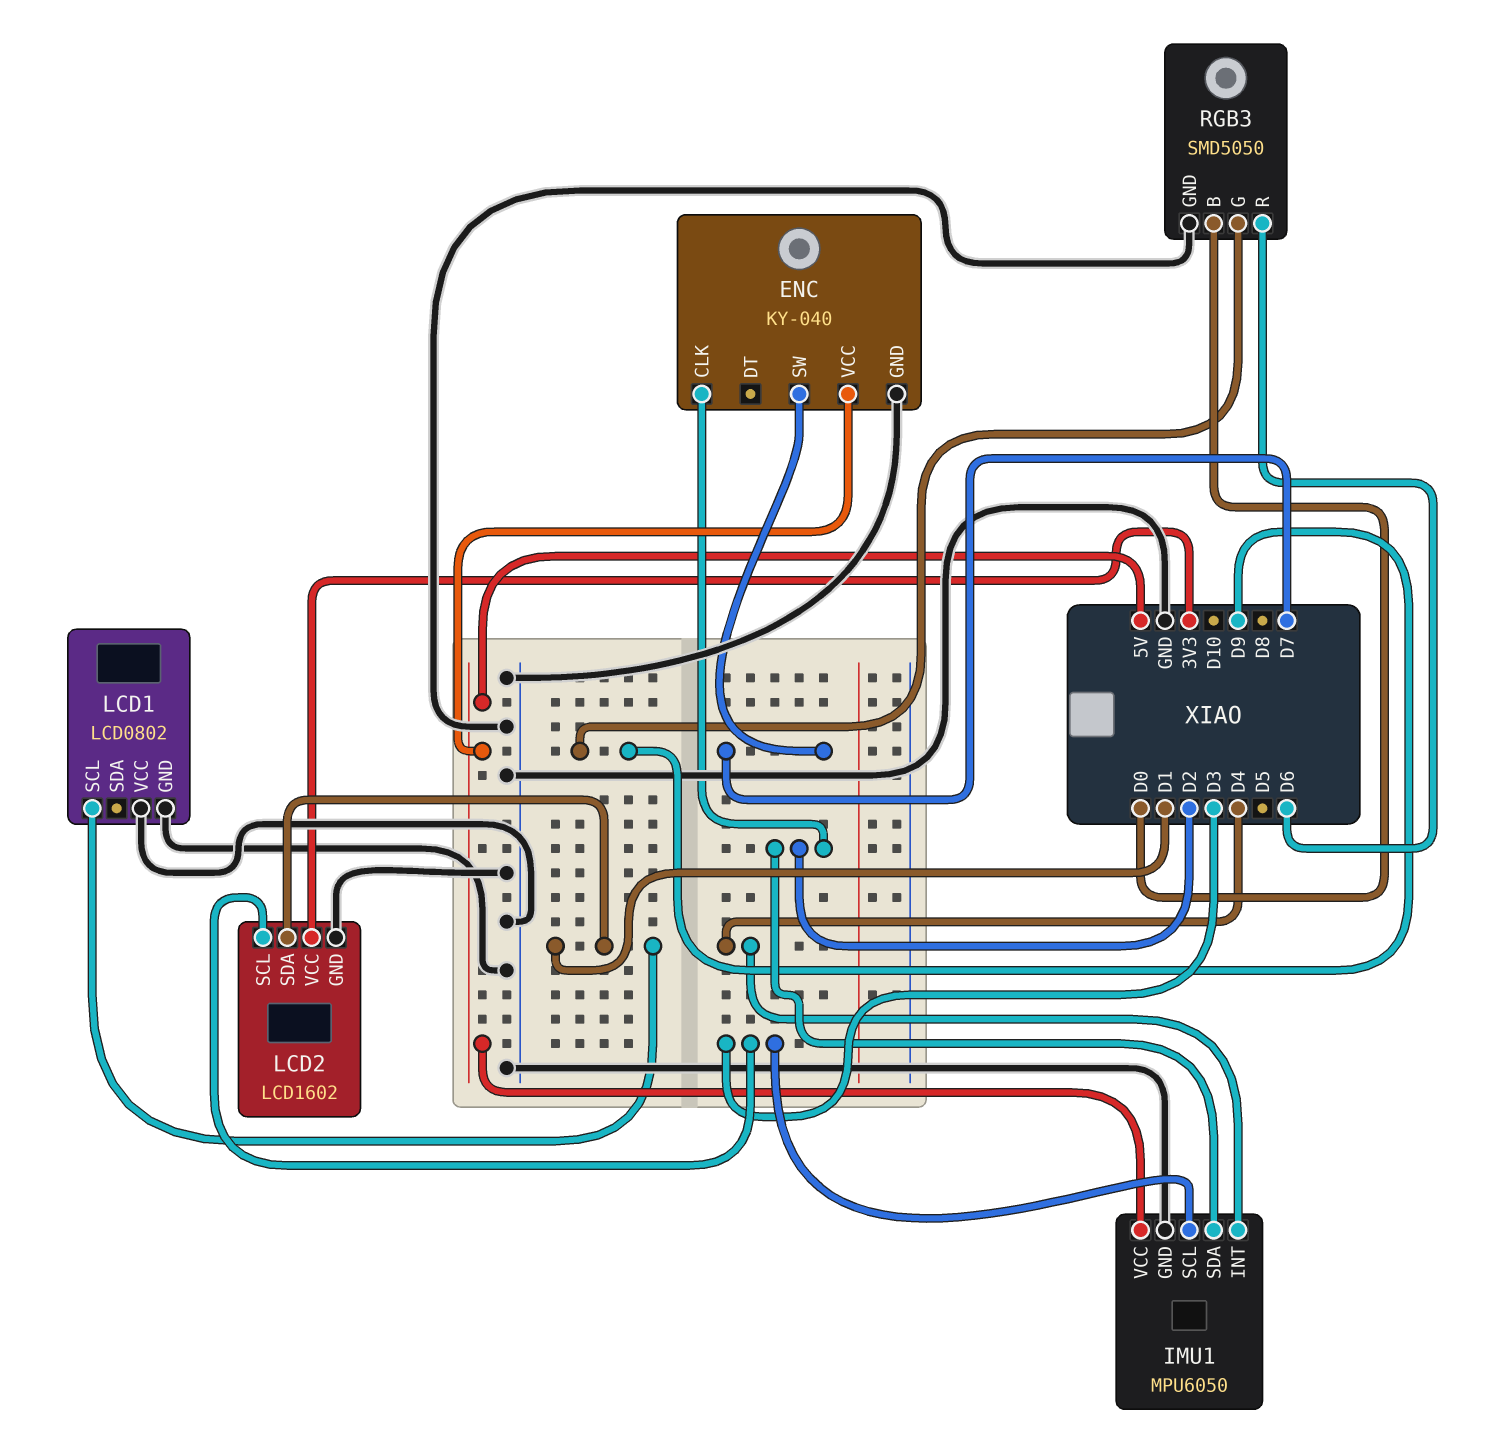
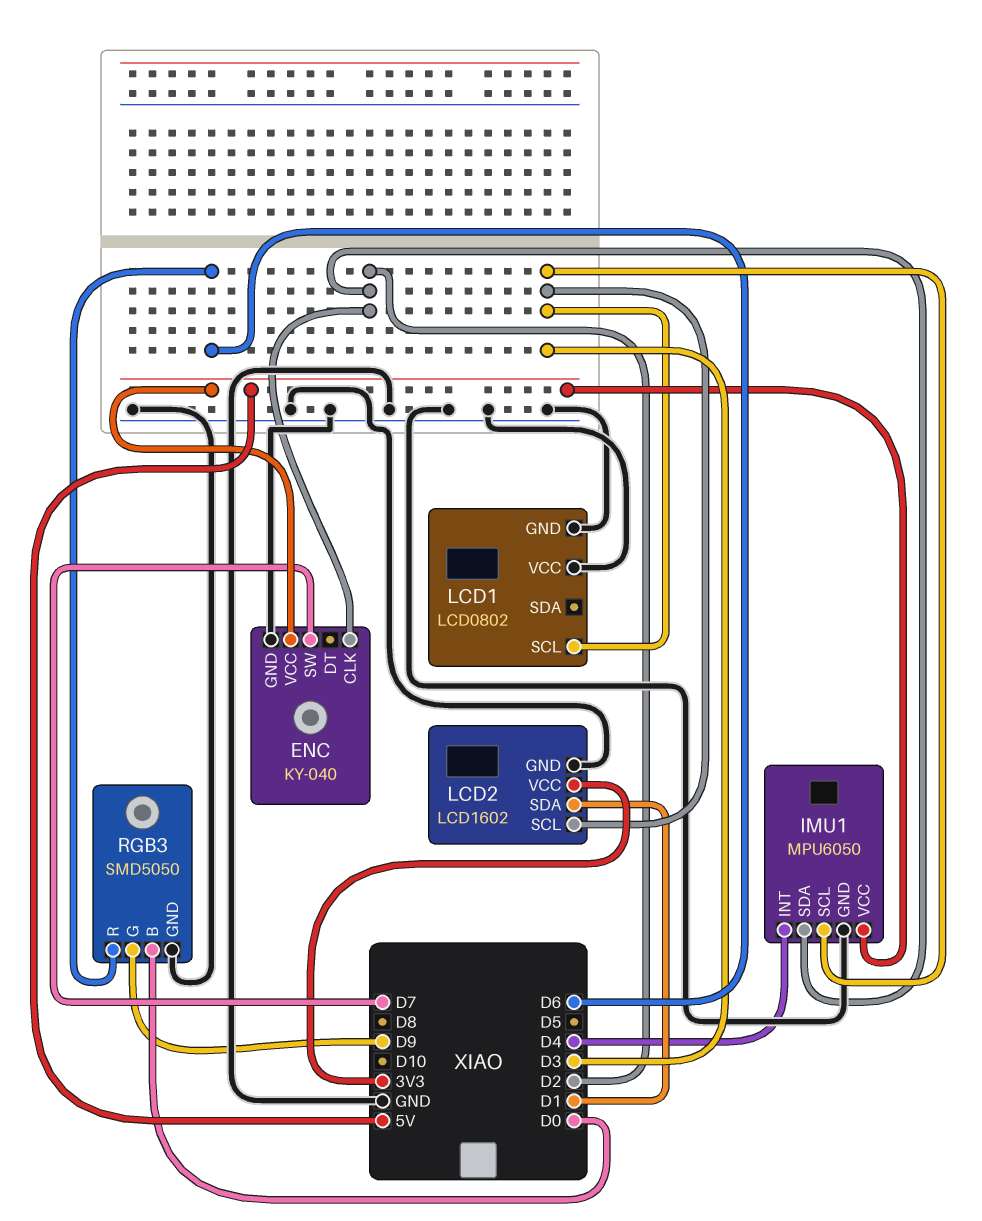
LCD1 pin SCL: D1 -> D3

